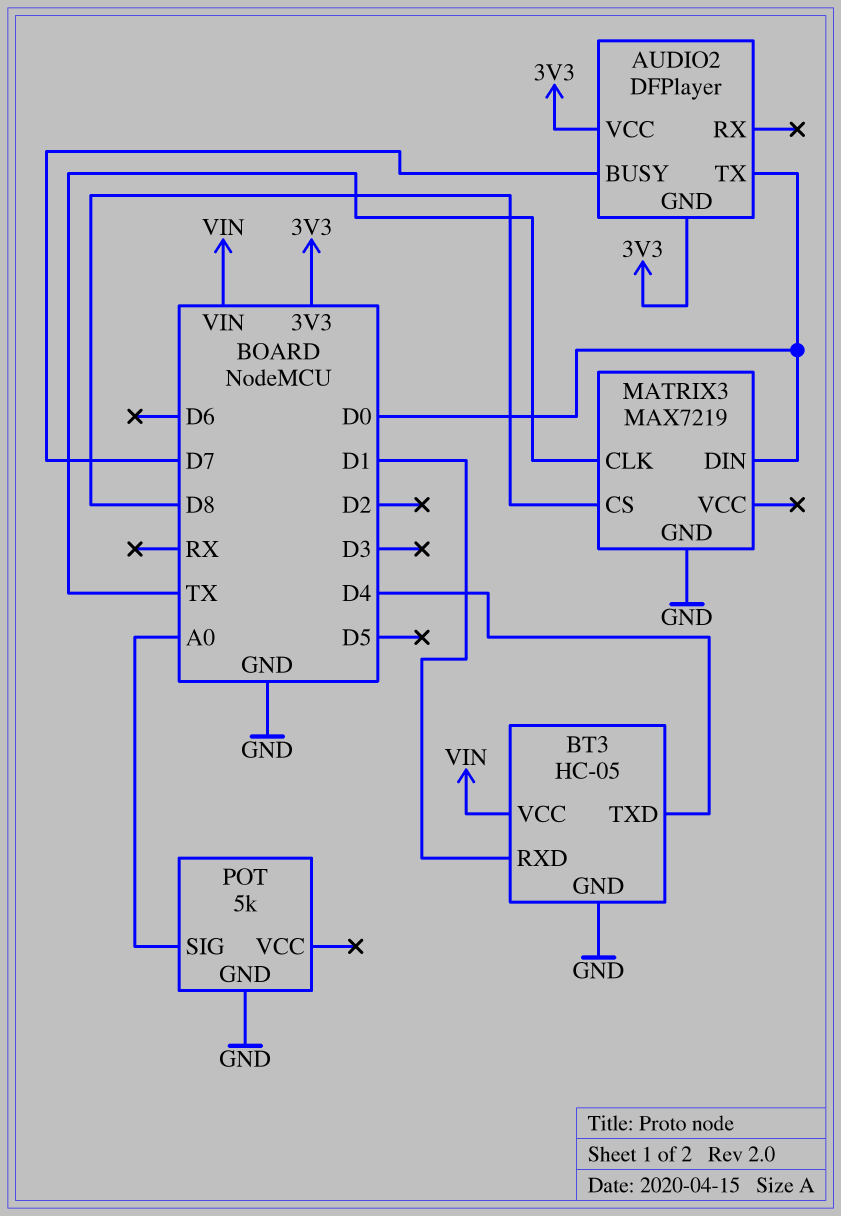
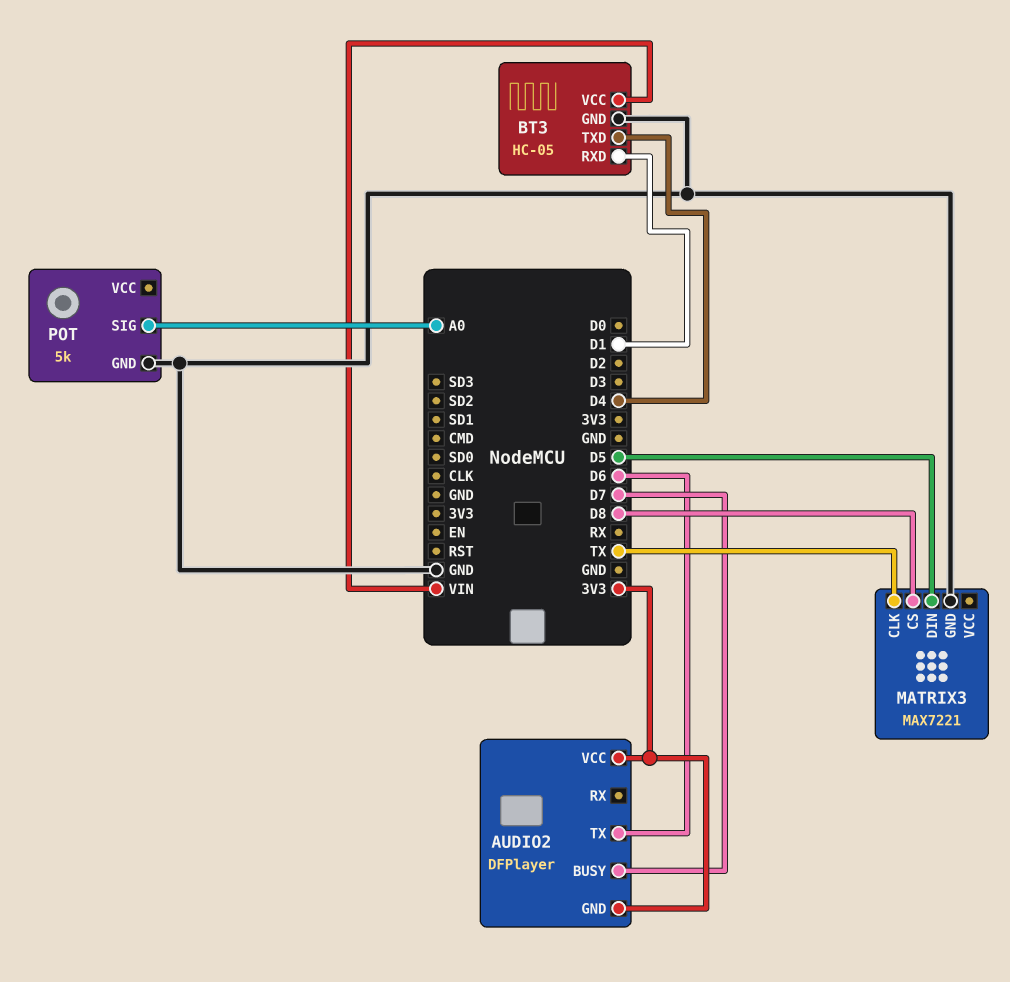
AUDIO2 pin TX: D0 -> D6
MATRIX3: MAX7219 -> MAX7221
MATRIX3 pin DIN: D0 -> D5

